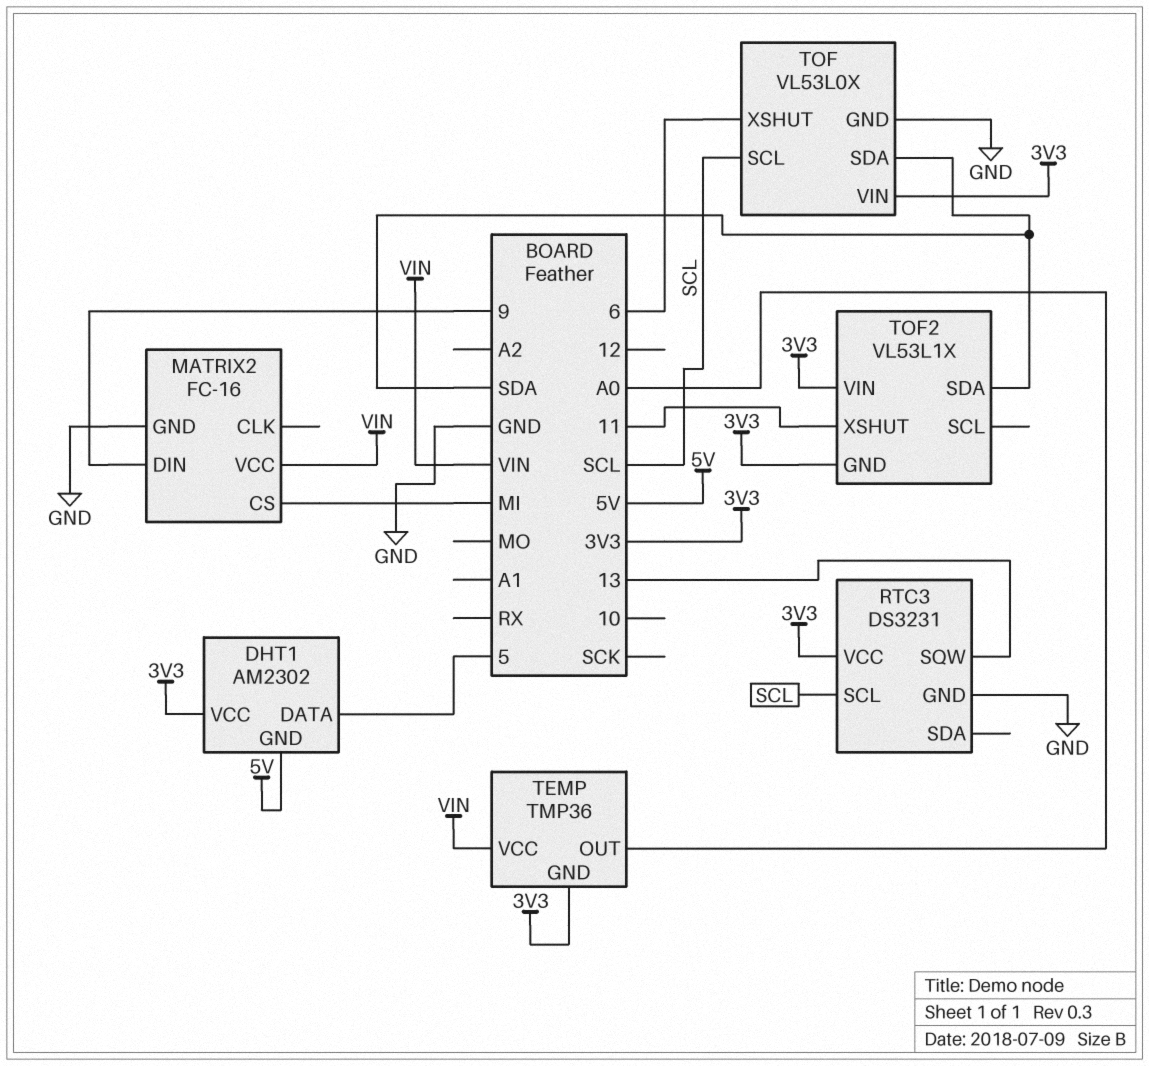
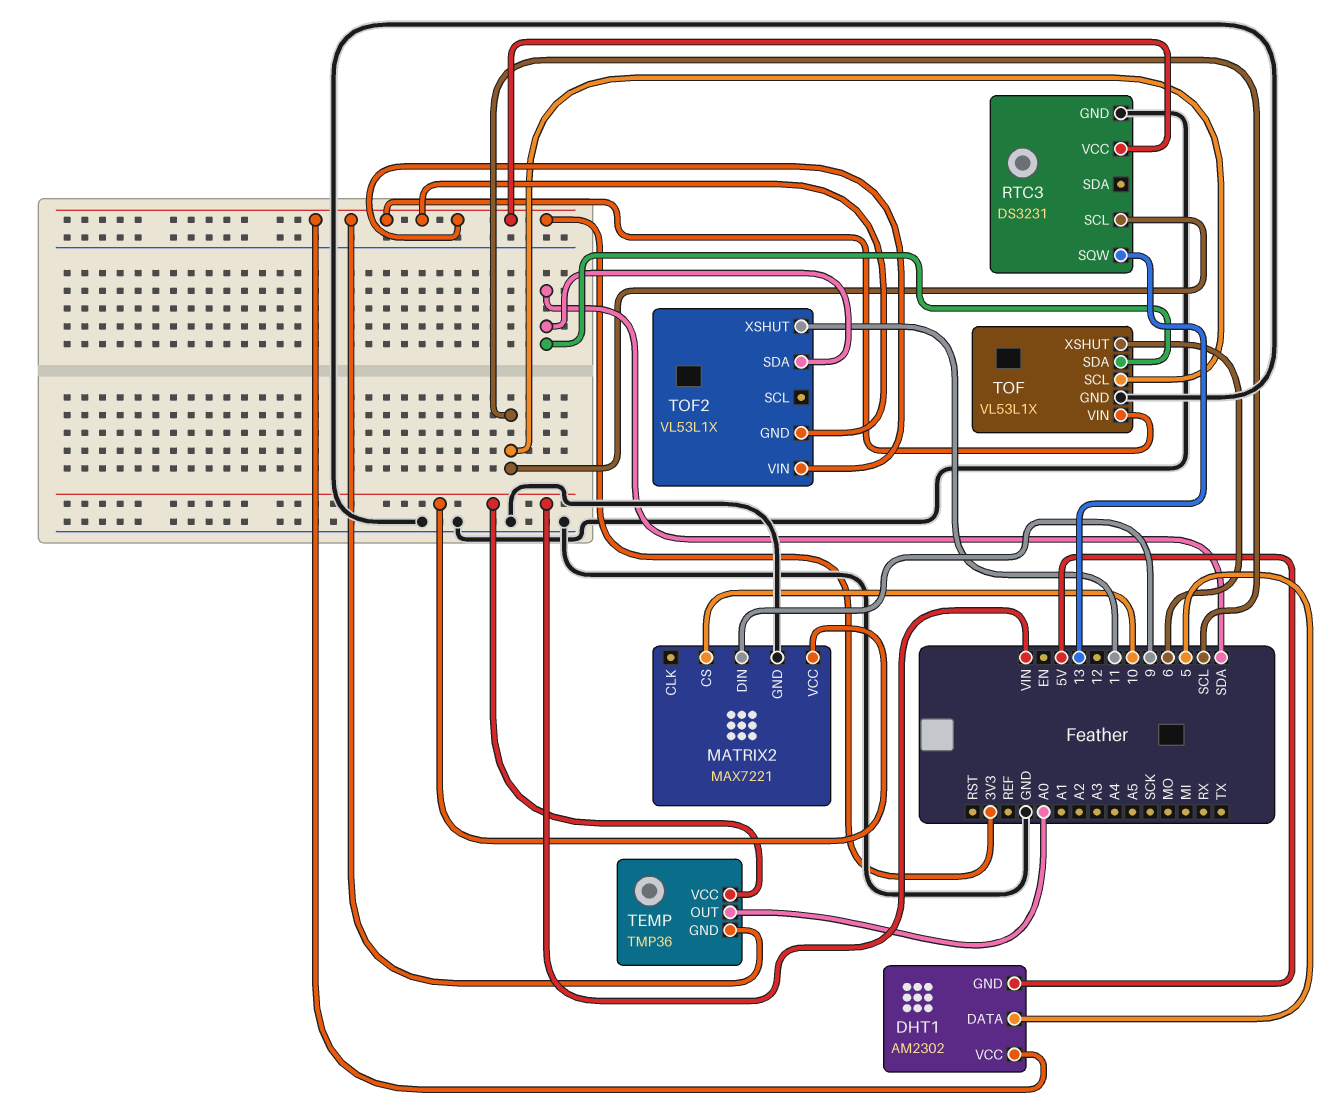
MATRIX2: FC-16 -> MAX7221
MATRIX2 pin CS: MI -> 10
TOF: VL53L0X -> VL53L1X

